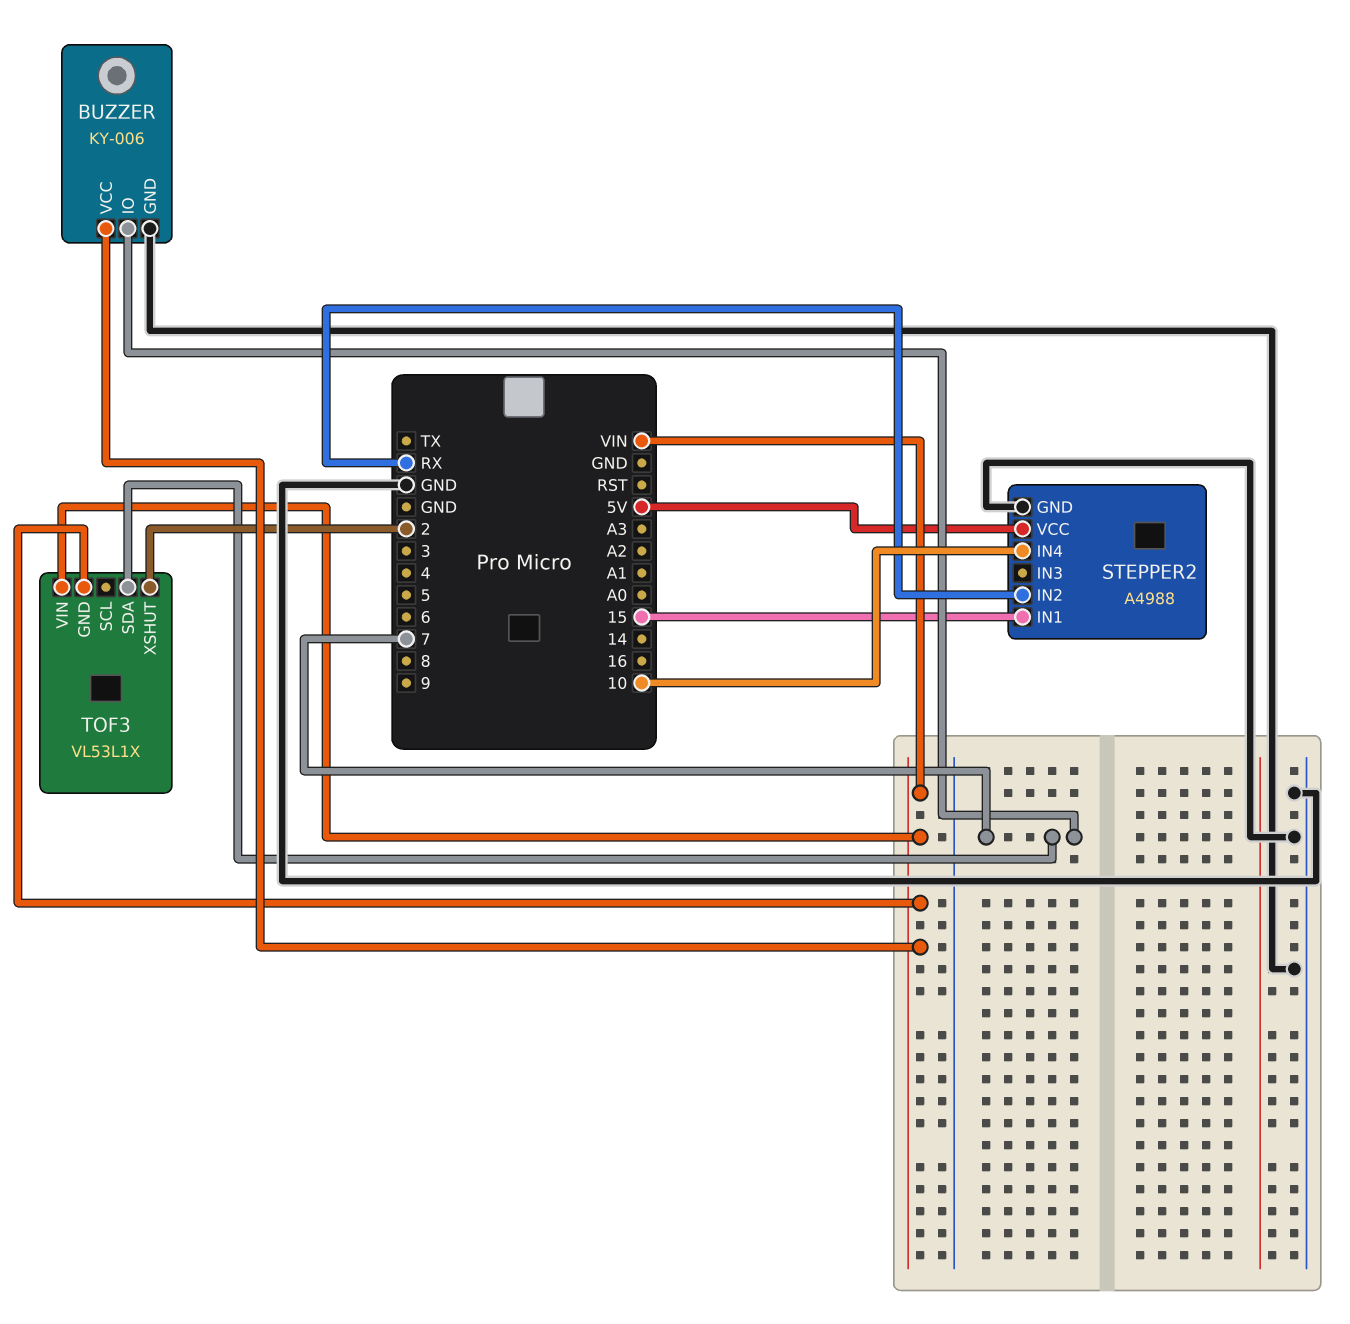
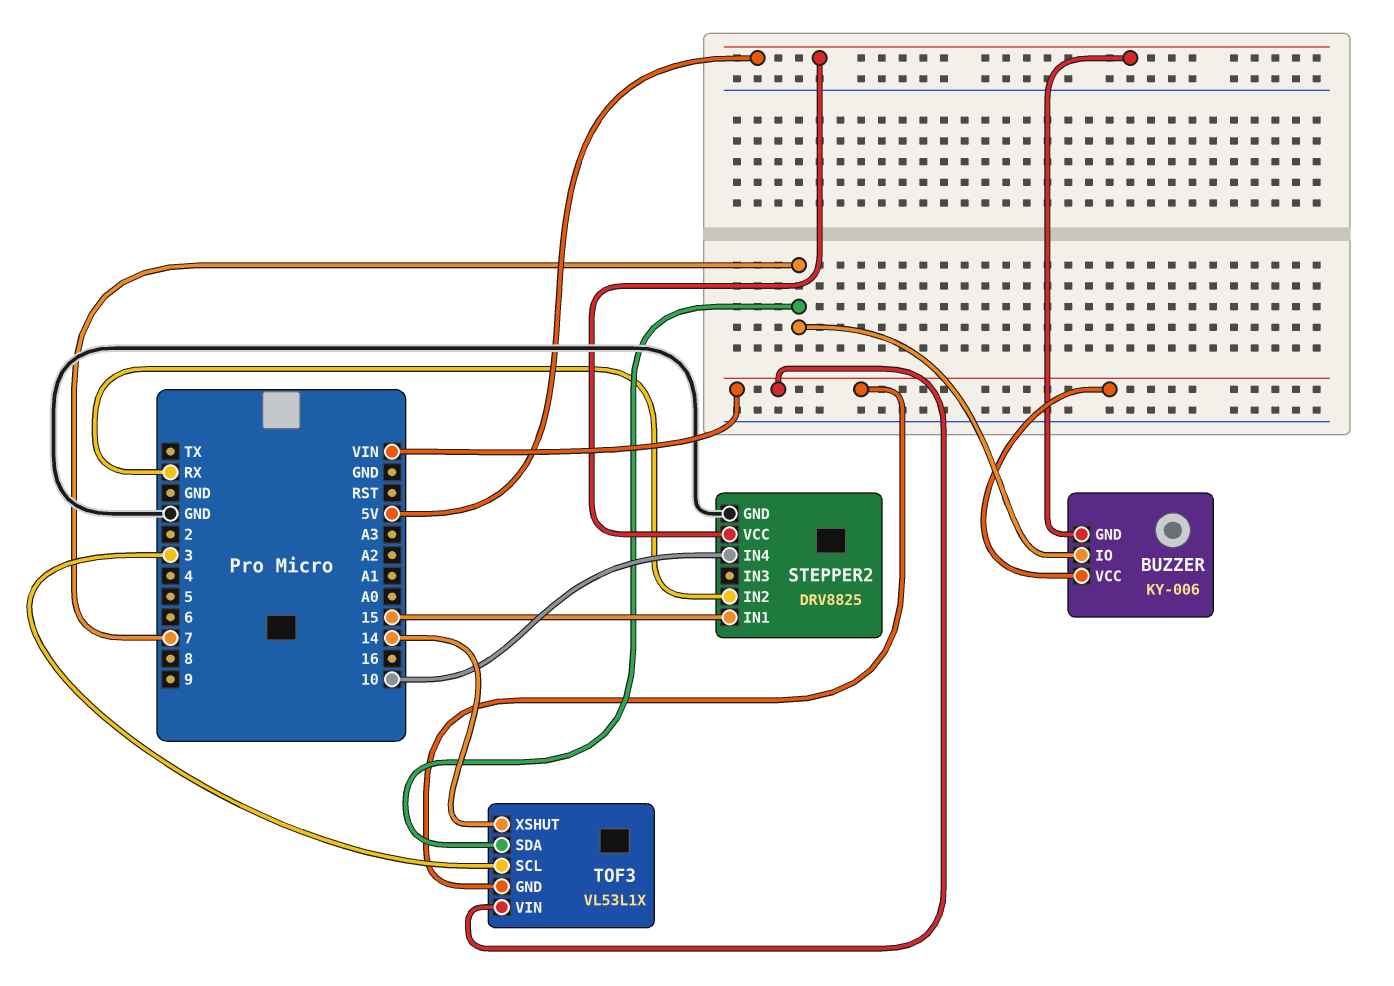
BUZZER pin GND: GND -> 5V
STEPPER2: A4988 -> DRV8825
TOF3 pin SCL: none -> 3
TOF3 pin XSHUT: 2 -> 14

